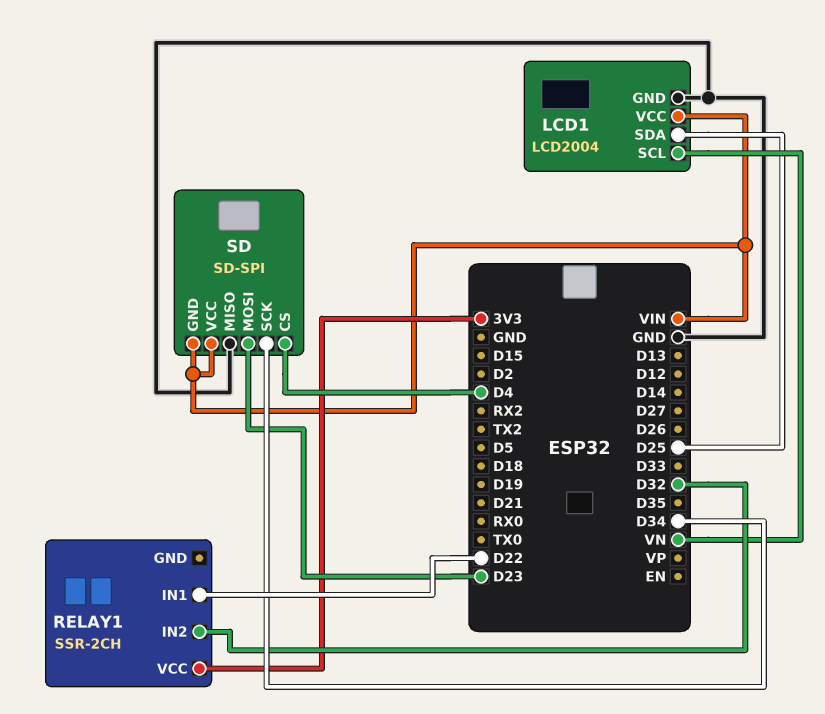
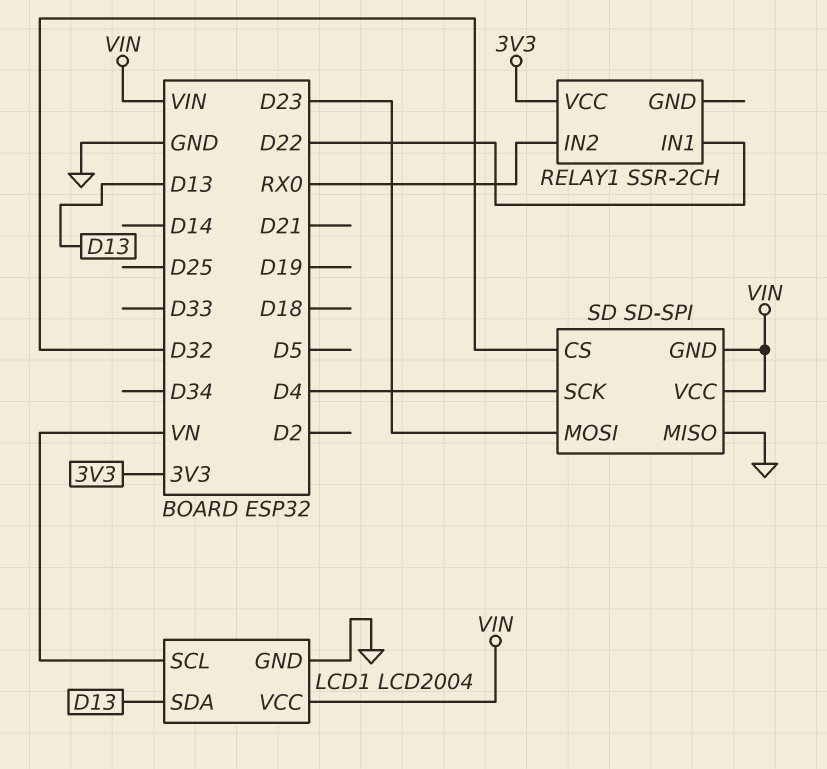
LCD1 pin SDA: D25 -> D13
RELAY1 pin IN2: D32 -> RX0
SD pin CS: D4 -> D32
SD pin SCK: D34 -> D4

